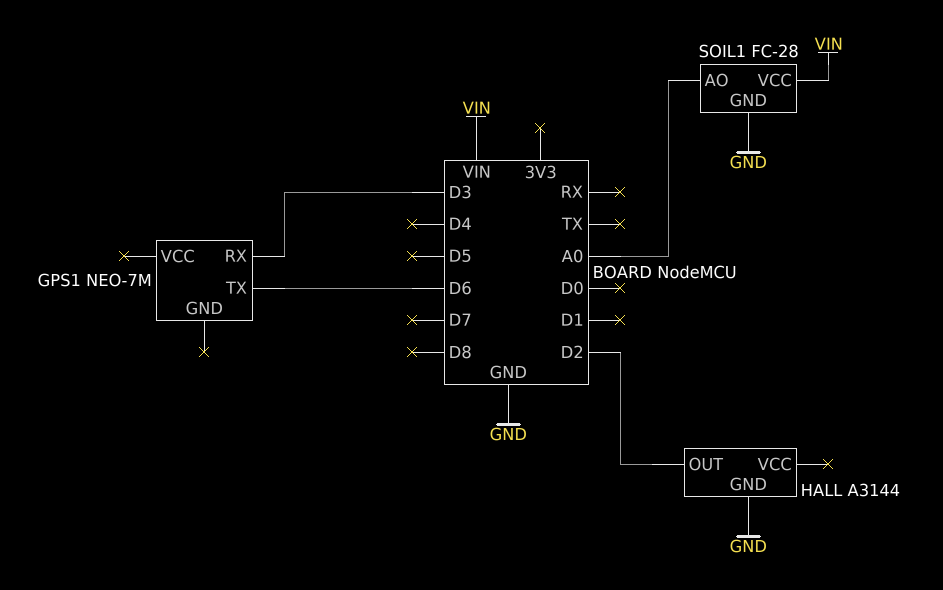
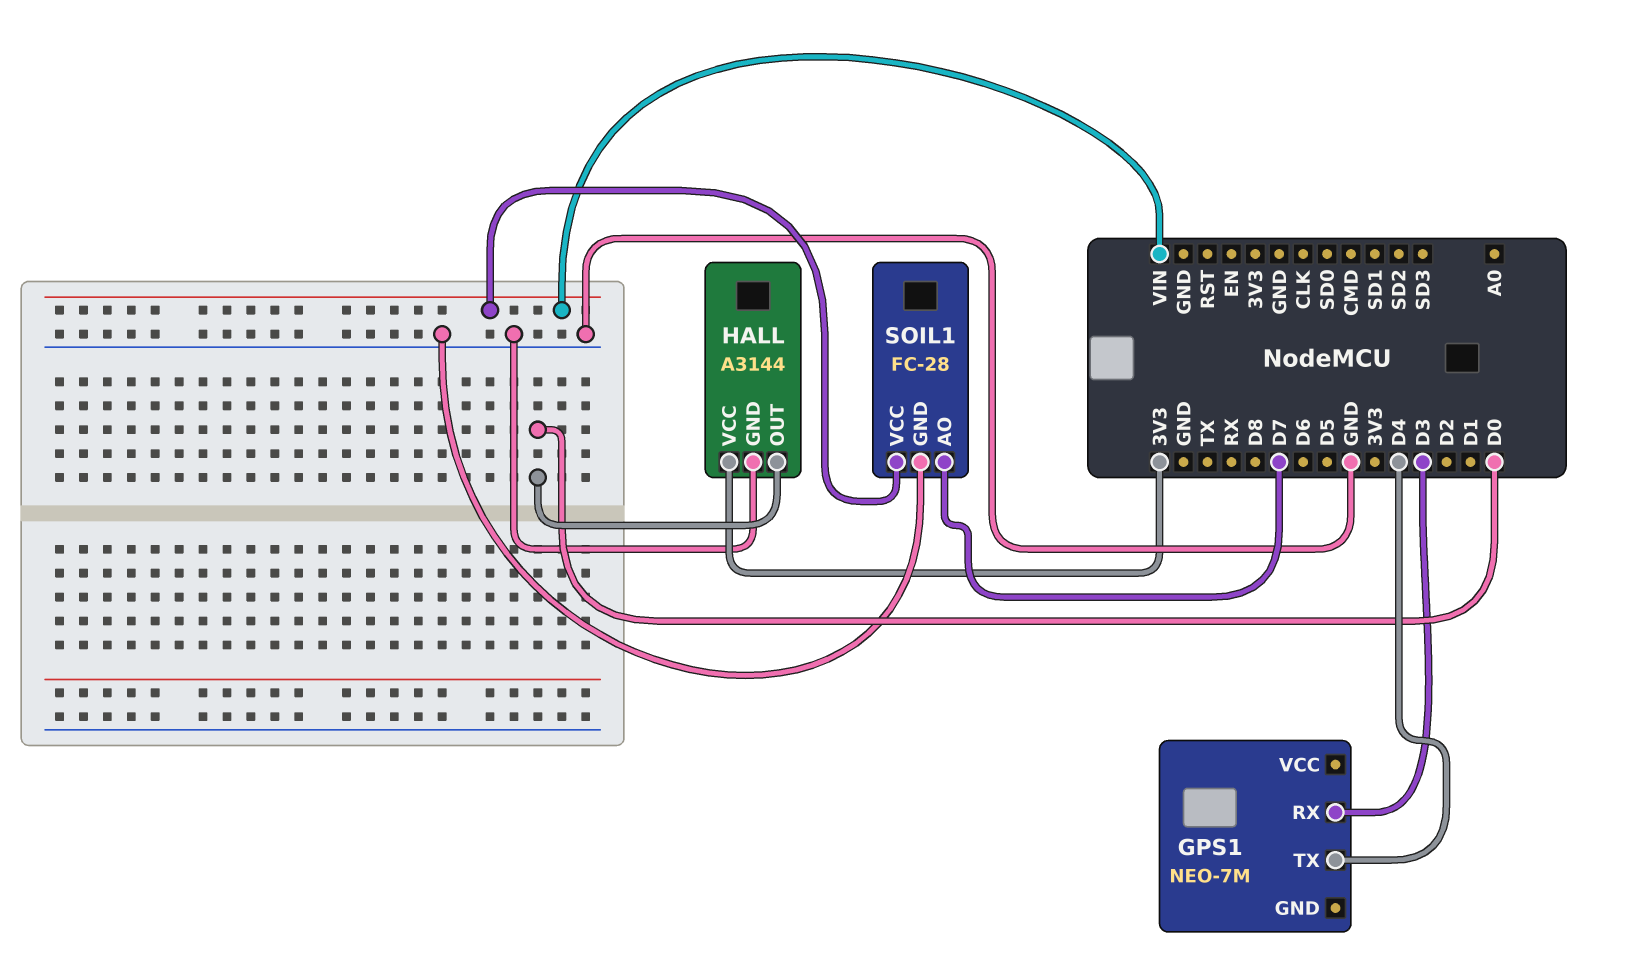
GPS1 pin TX: D6 -> D4
HALL pin OUT: D2 -> D0
HALL pin VCC: none -> 3V3
SOIL1 pin AO: A0 -> D7

